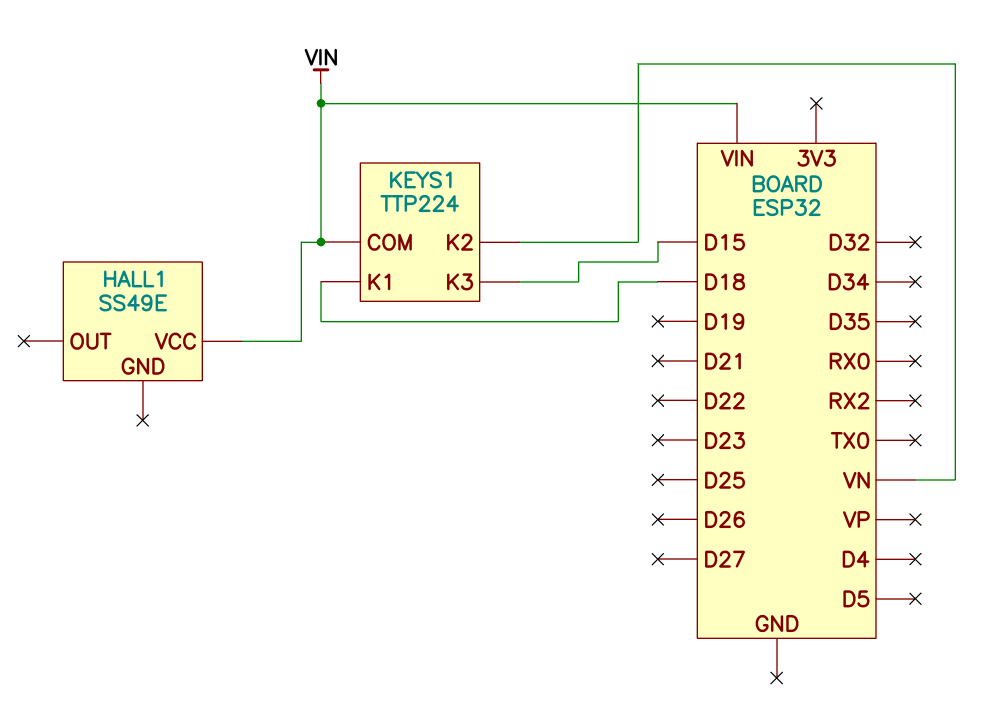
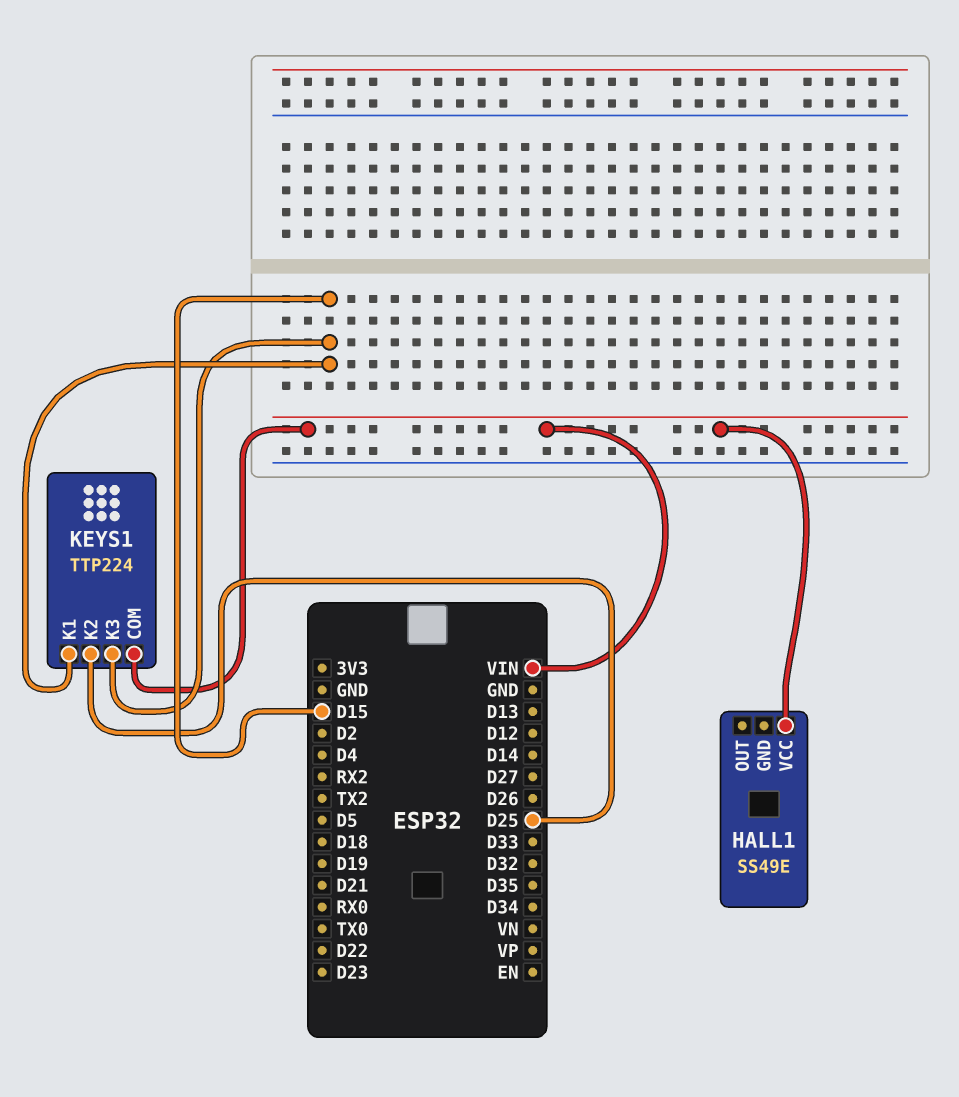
KEYS1 pin K1: D18 -> D15
KEYS1 pin K2: VN -> D25

